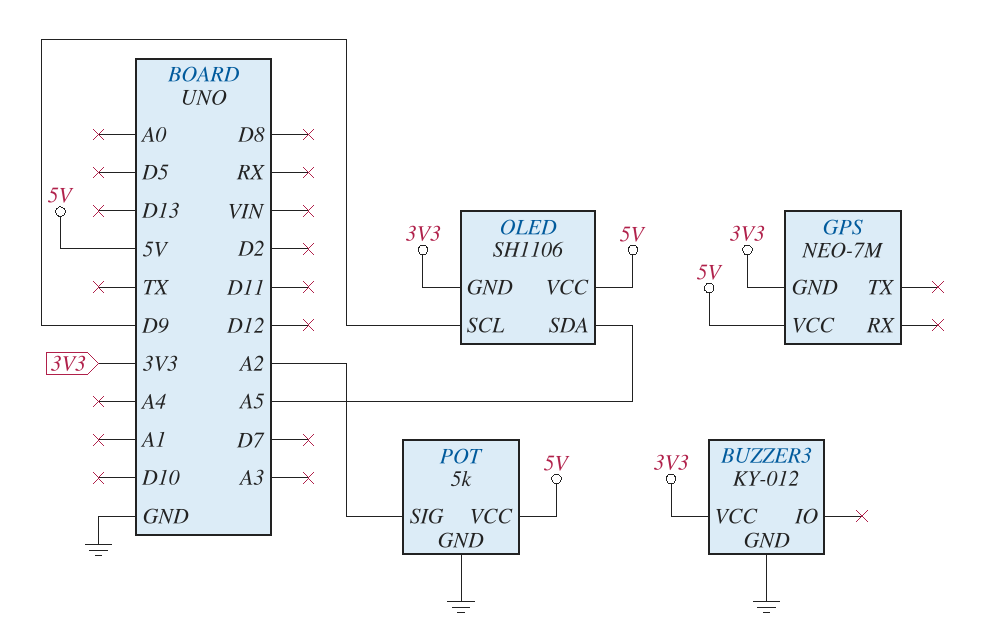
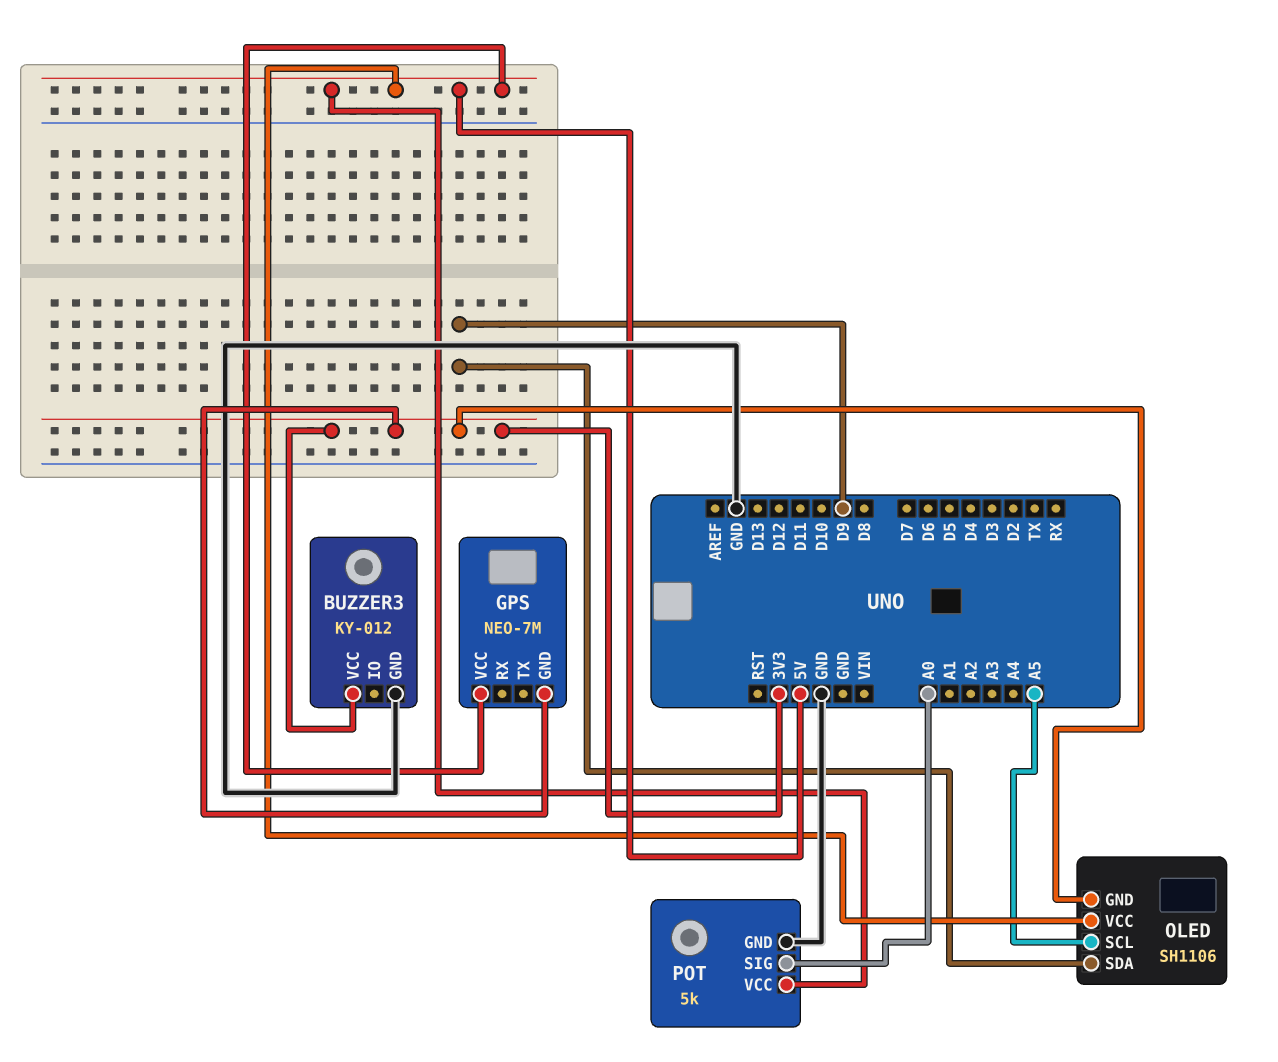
OLED pin SCL: D9 -> A5
OLED pin SDA: A5 -> D9
POT pin SIG: A2 -> A0

